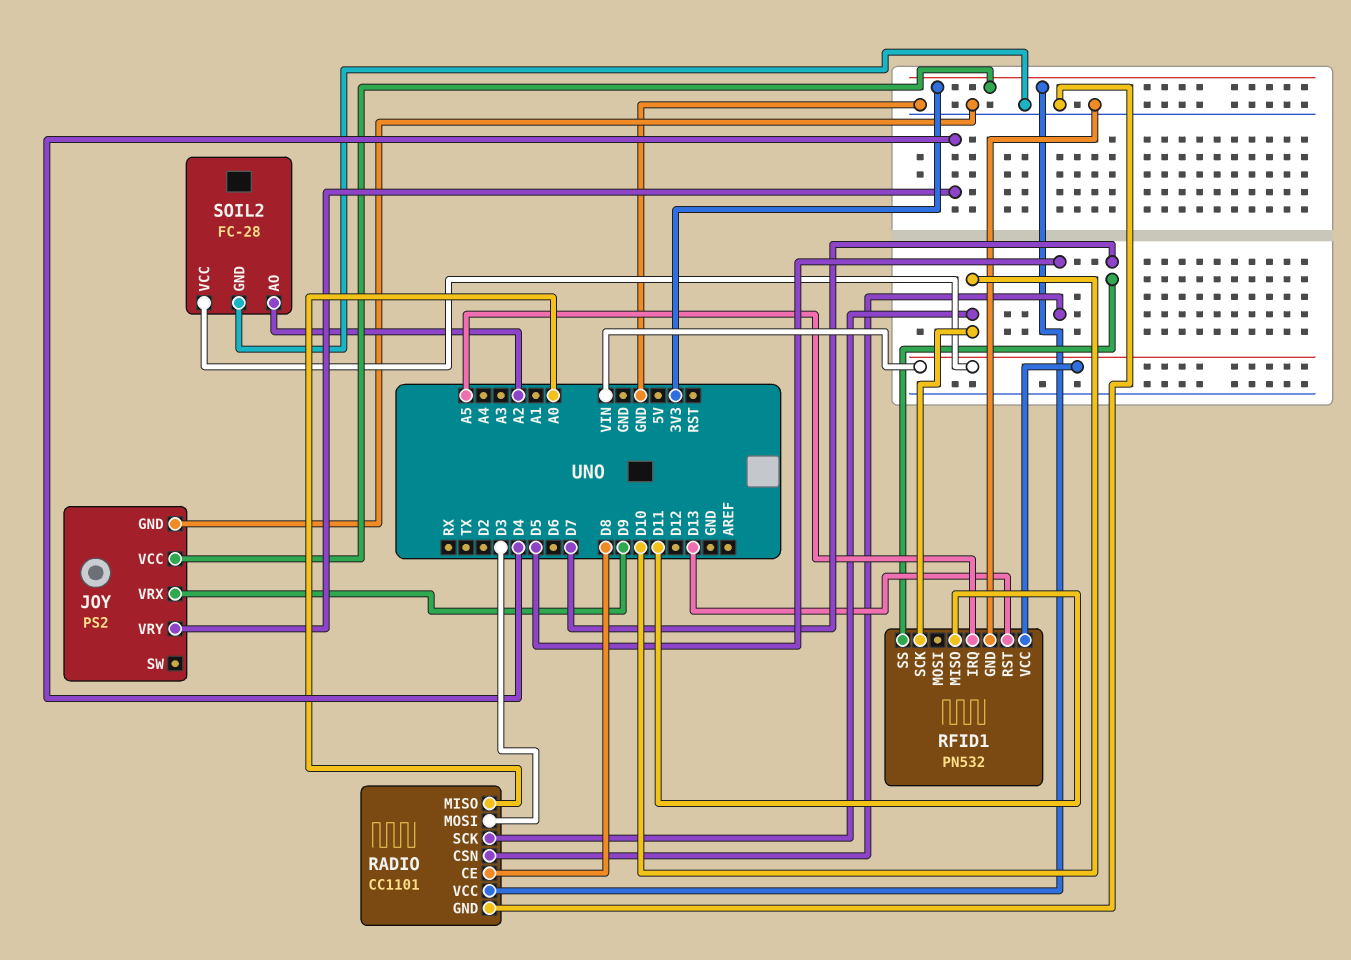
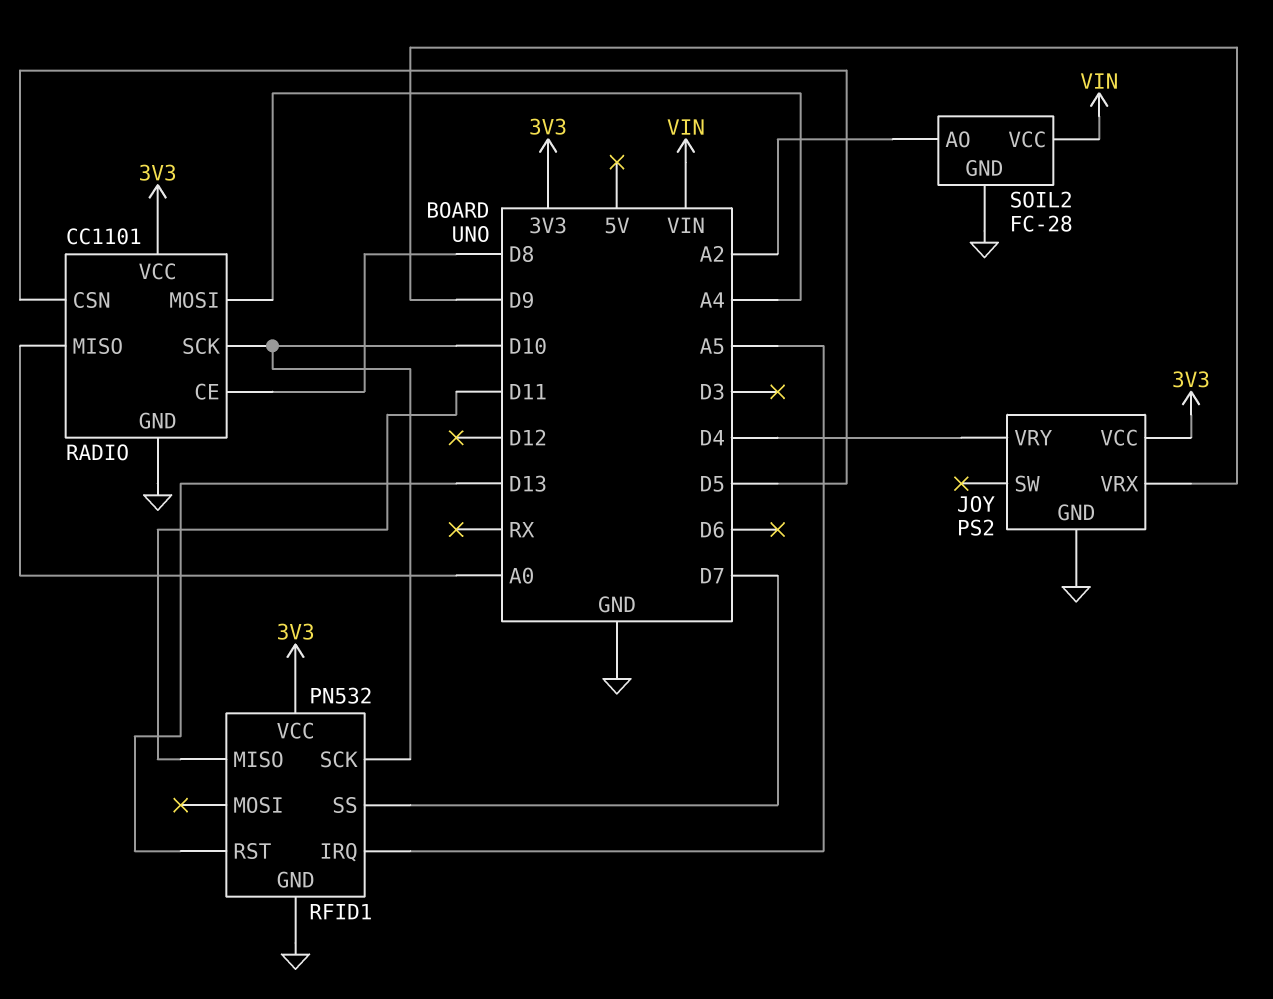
RADIO pin MOSI: D3 -> A4
RFID1 pin VCC: VIN -> 3V3

